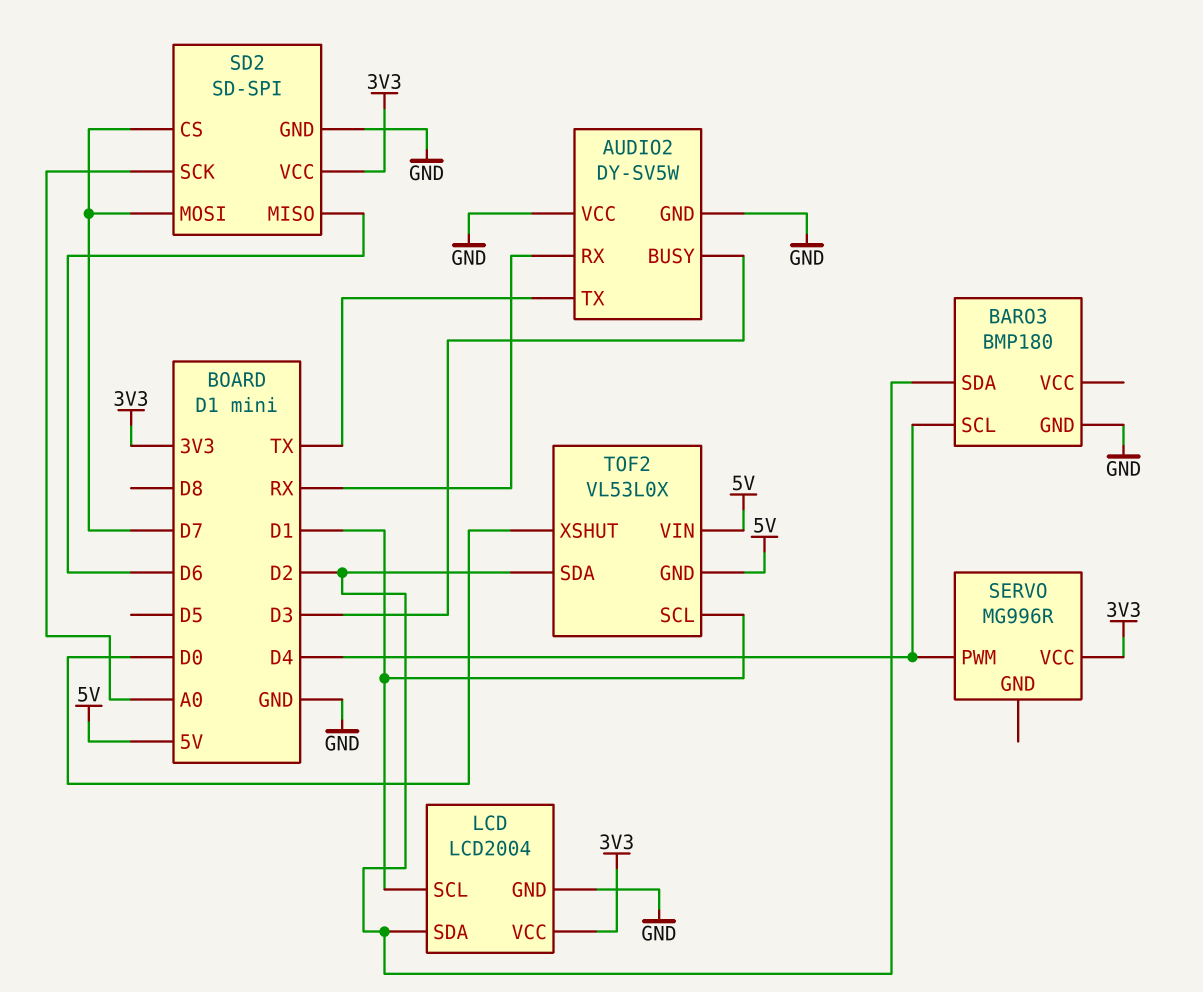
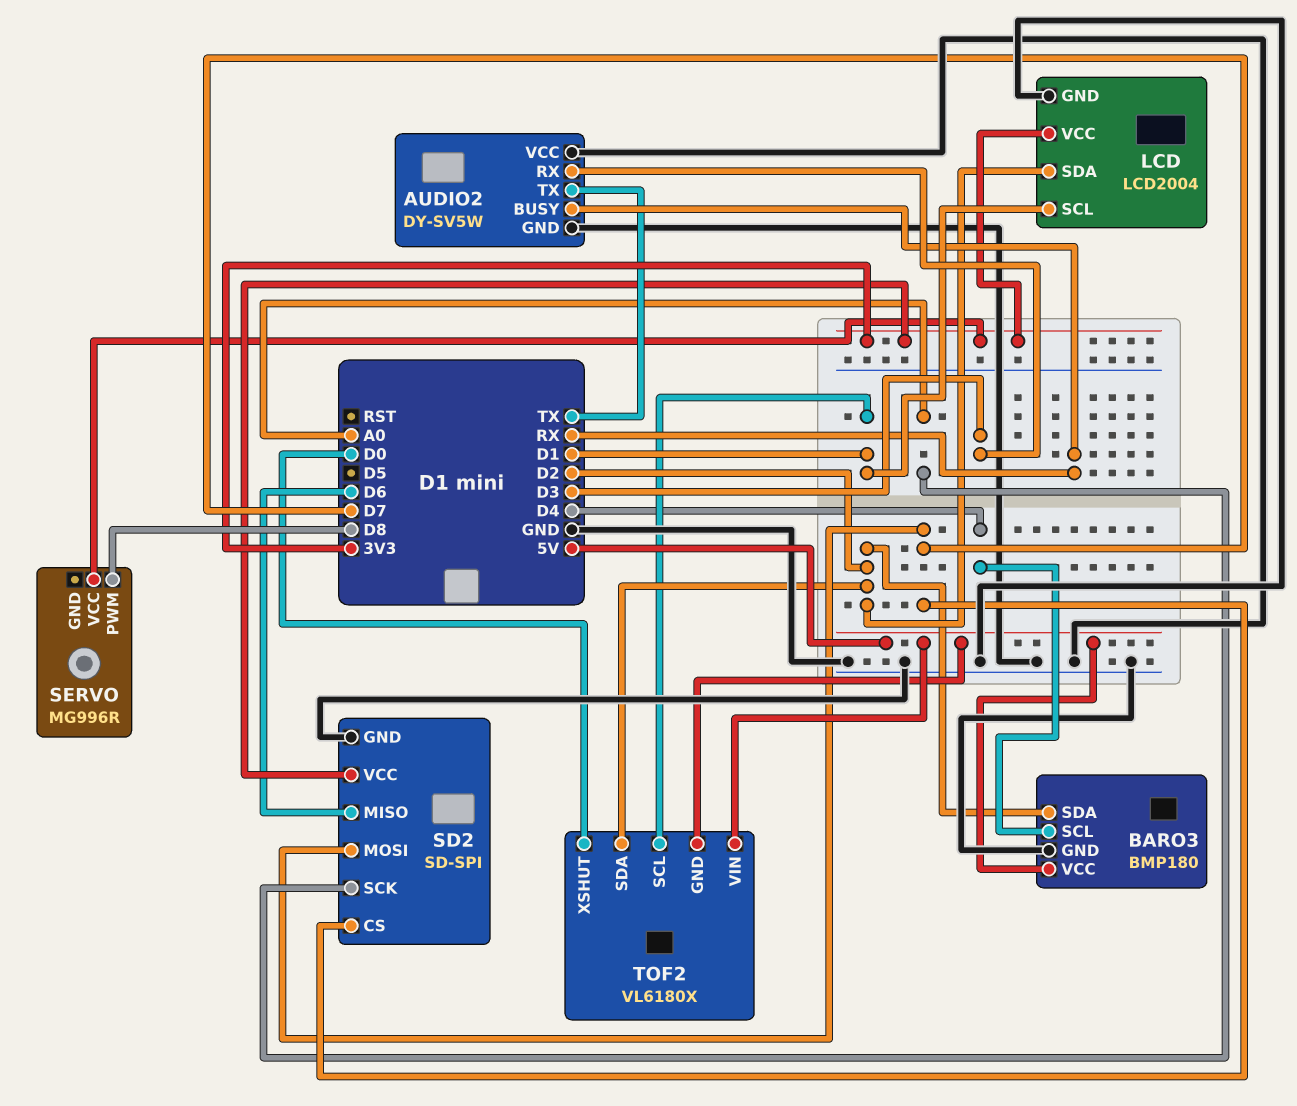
AUDIO2 pin BUSY: D3 -> RX
AUDIO2 pin RX: RX -> D3
BARO3 pin VCC: none -> 5V
SERVO pin PWM: D4 -> D8
TOF2: VL53L0X -> VL6180X

